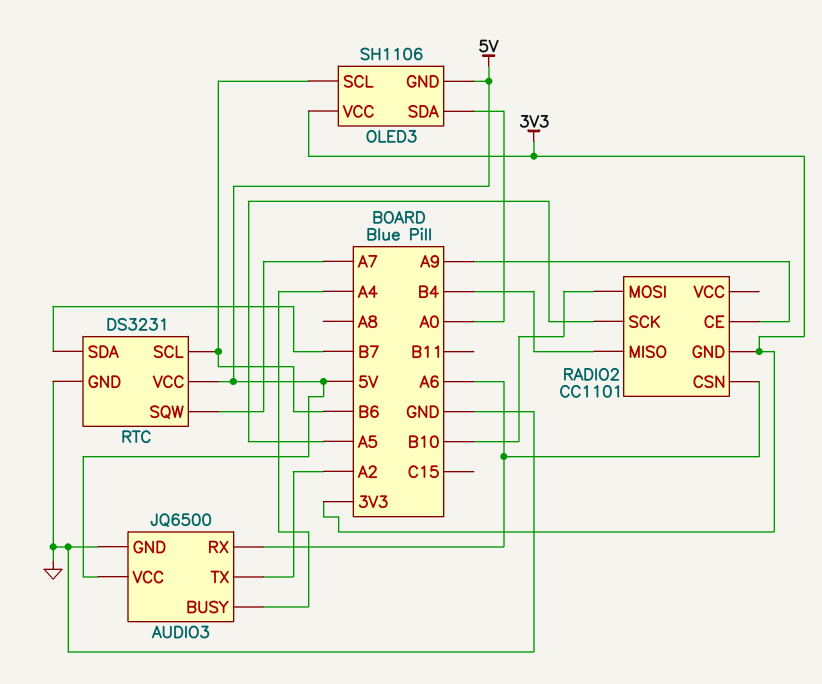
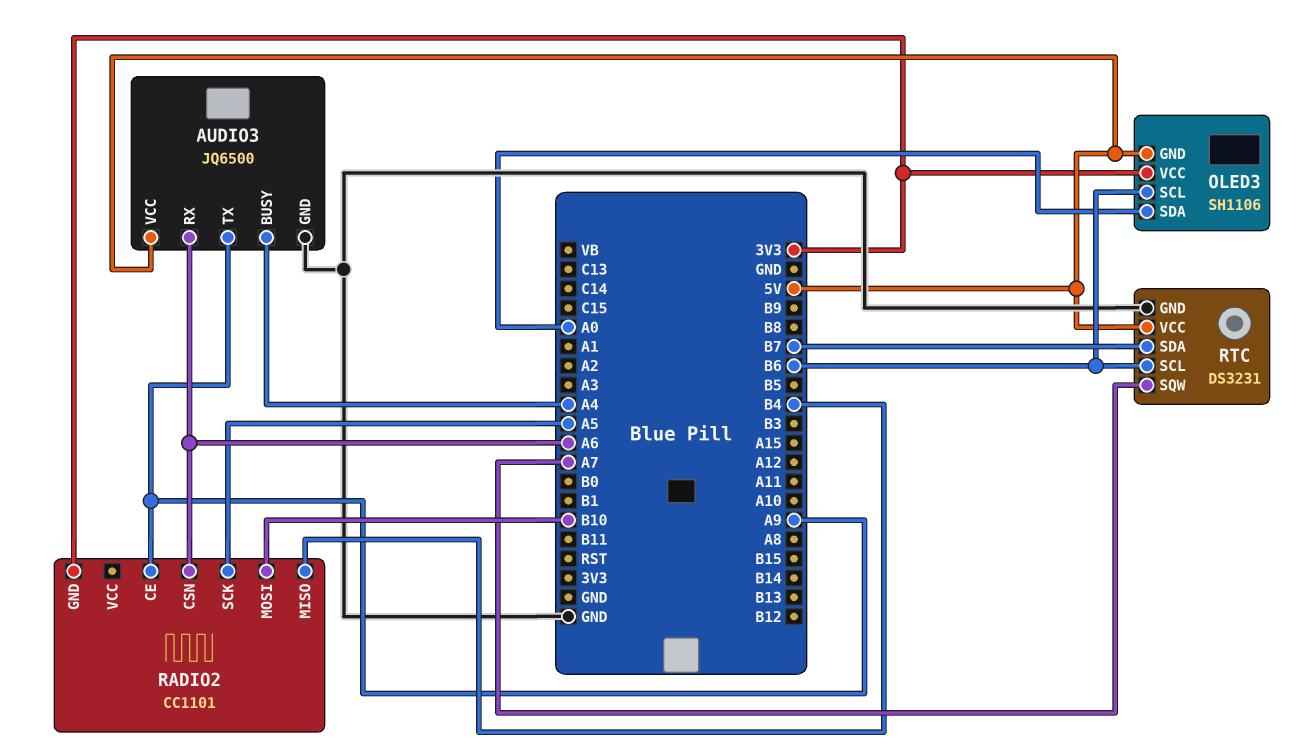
AUDIO3 pin TX: A2 -> A9

